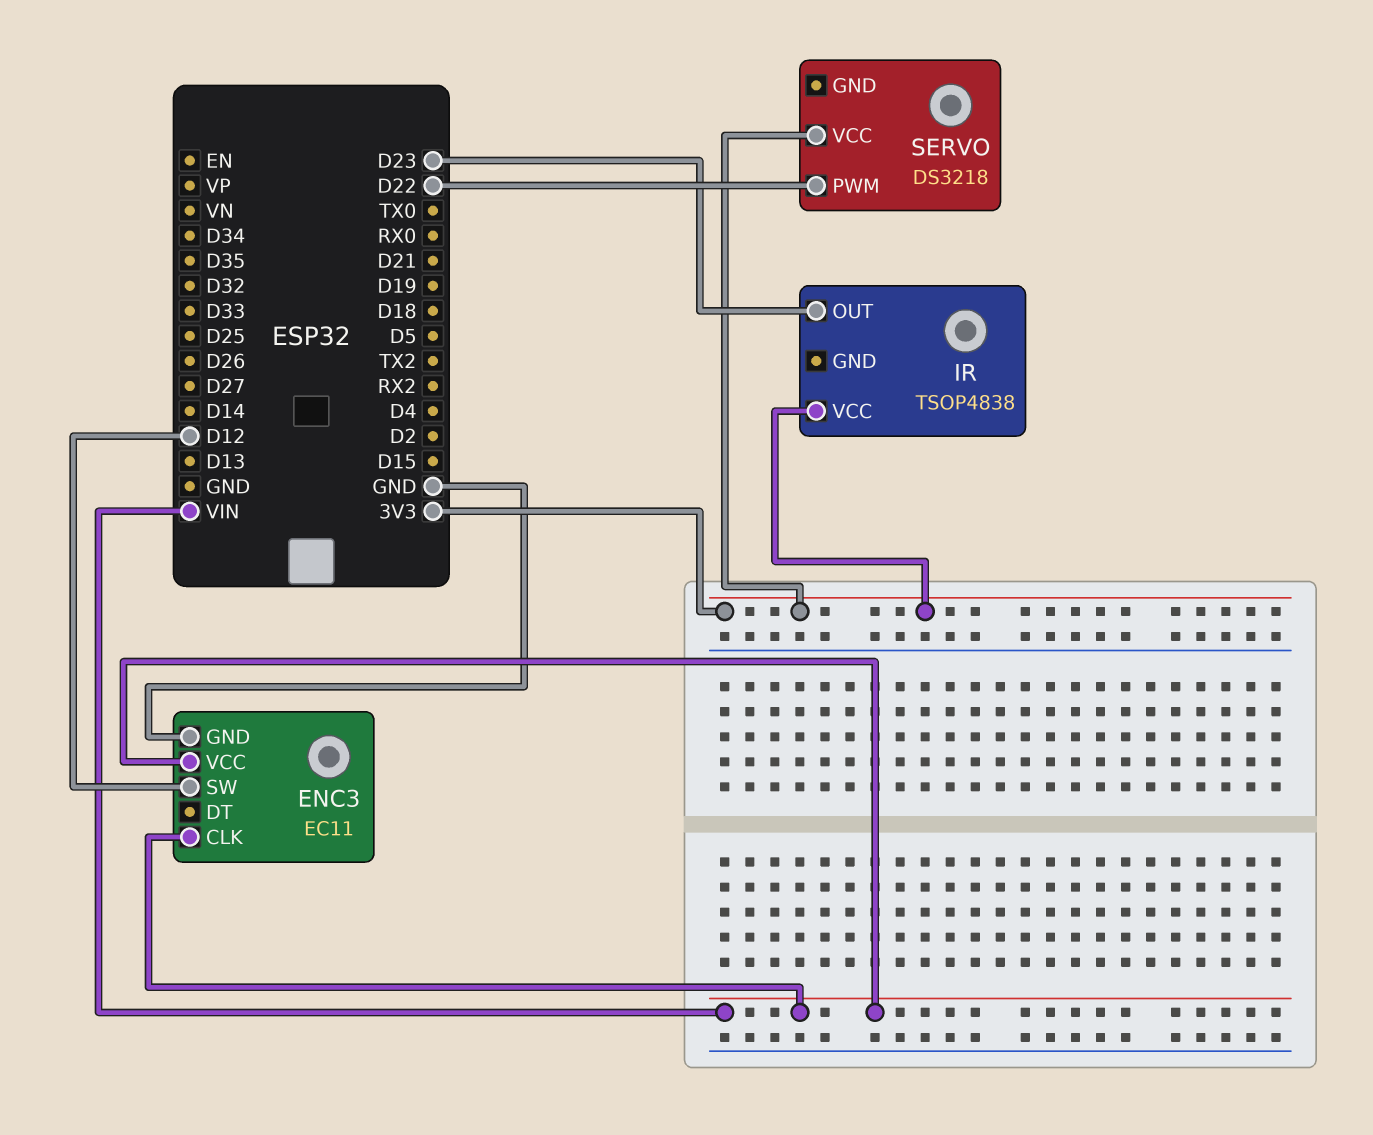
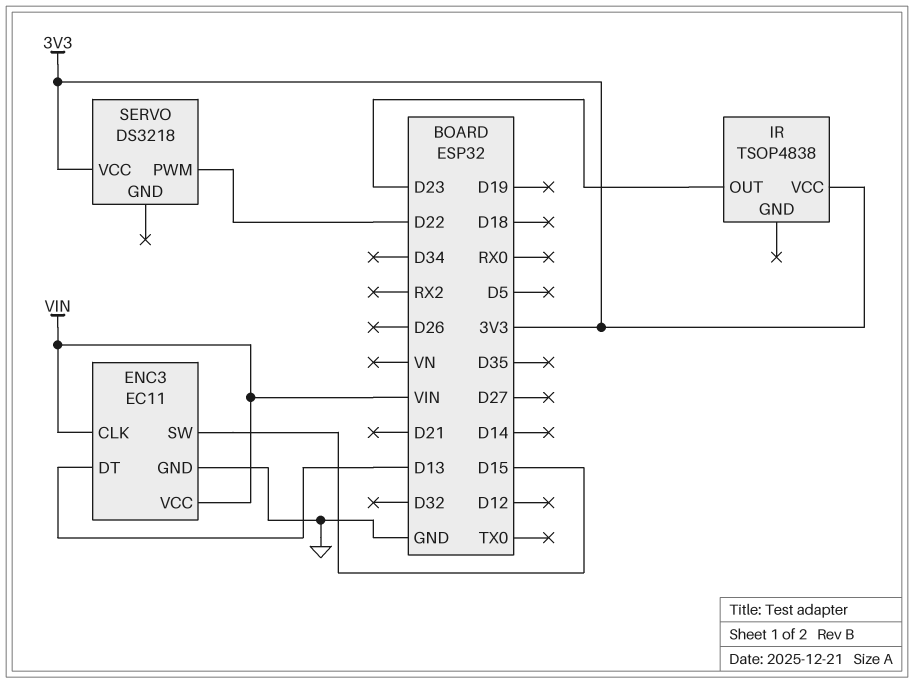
ENC3 pin DT: none -> D13
ENC3 pin SW: D12 -> D15

